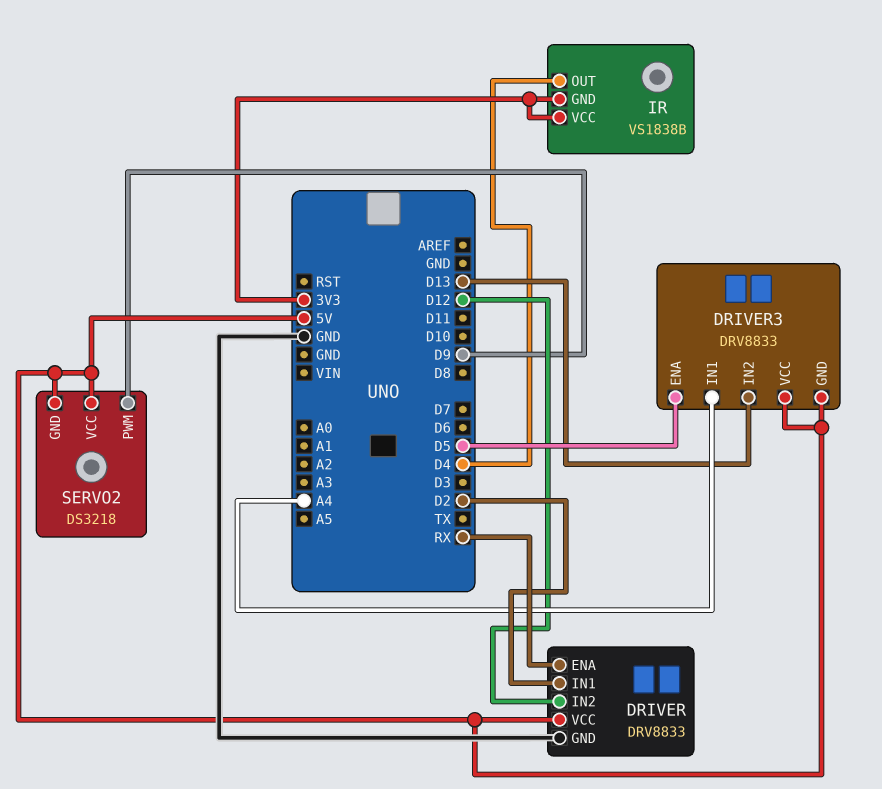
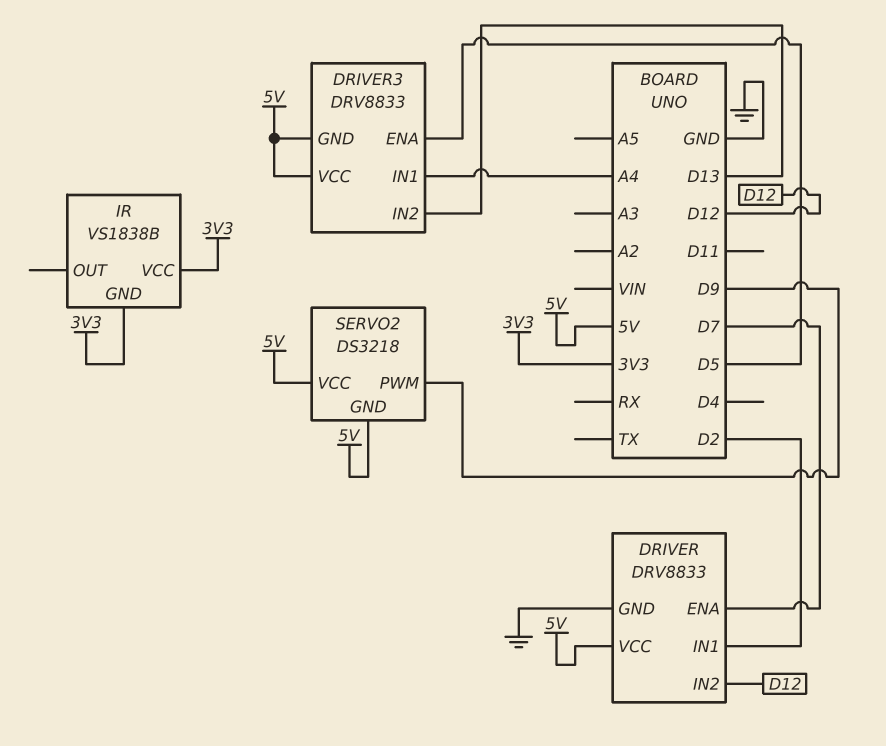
DRIVER pin ENA: RX -> D7
IR pin OUT: D4 -> none

